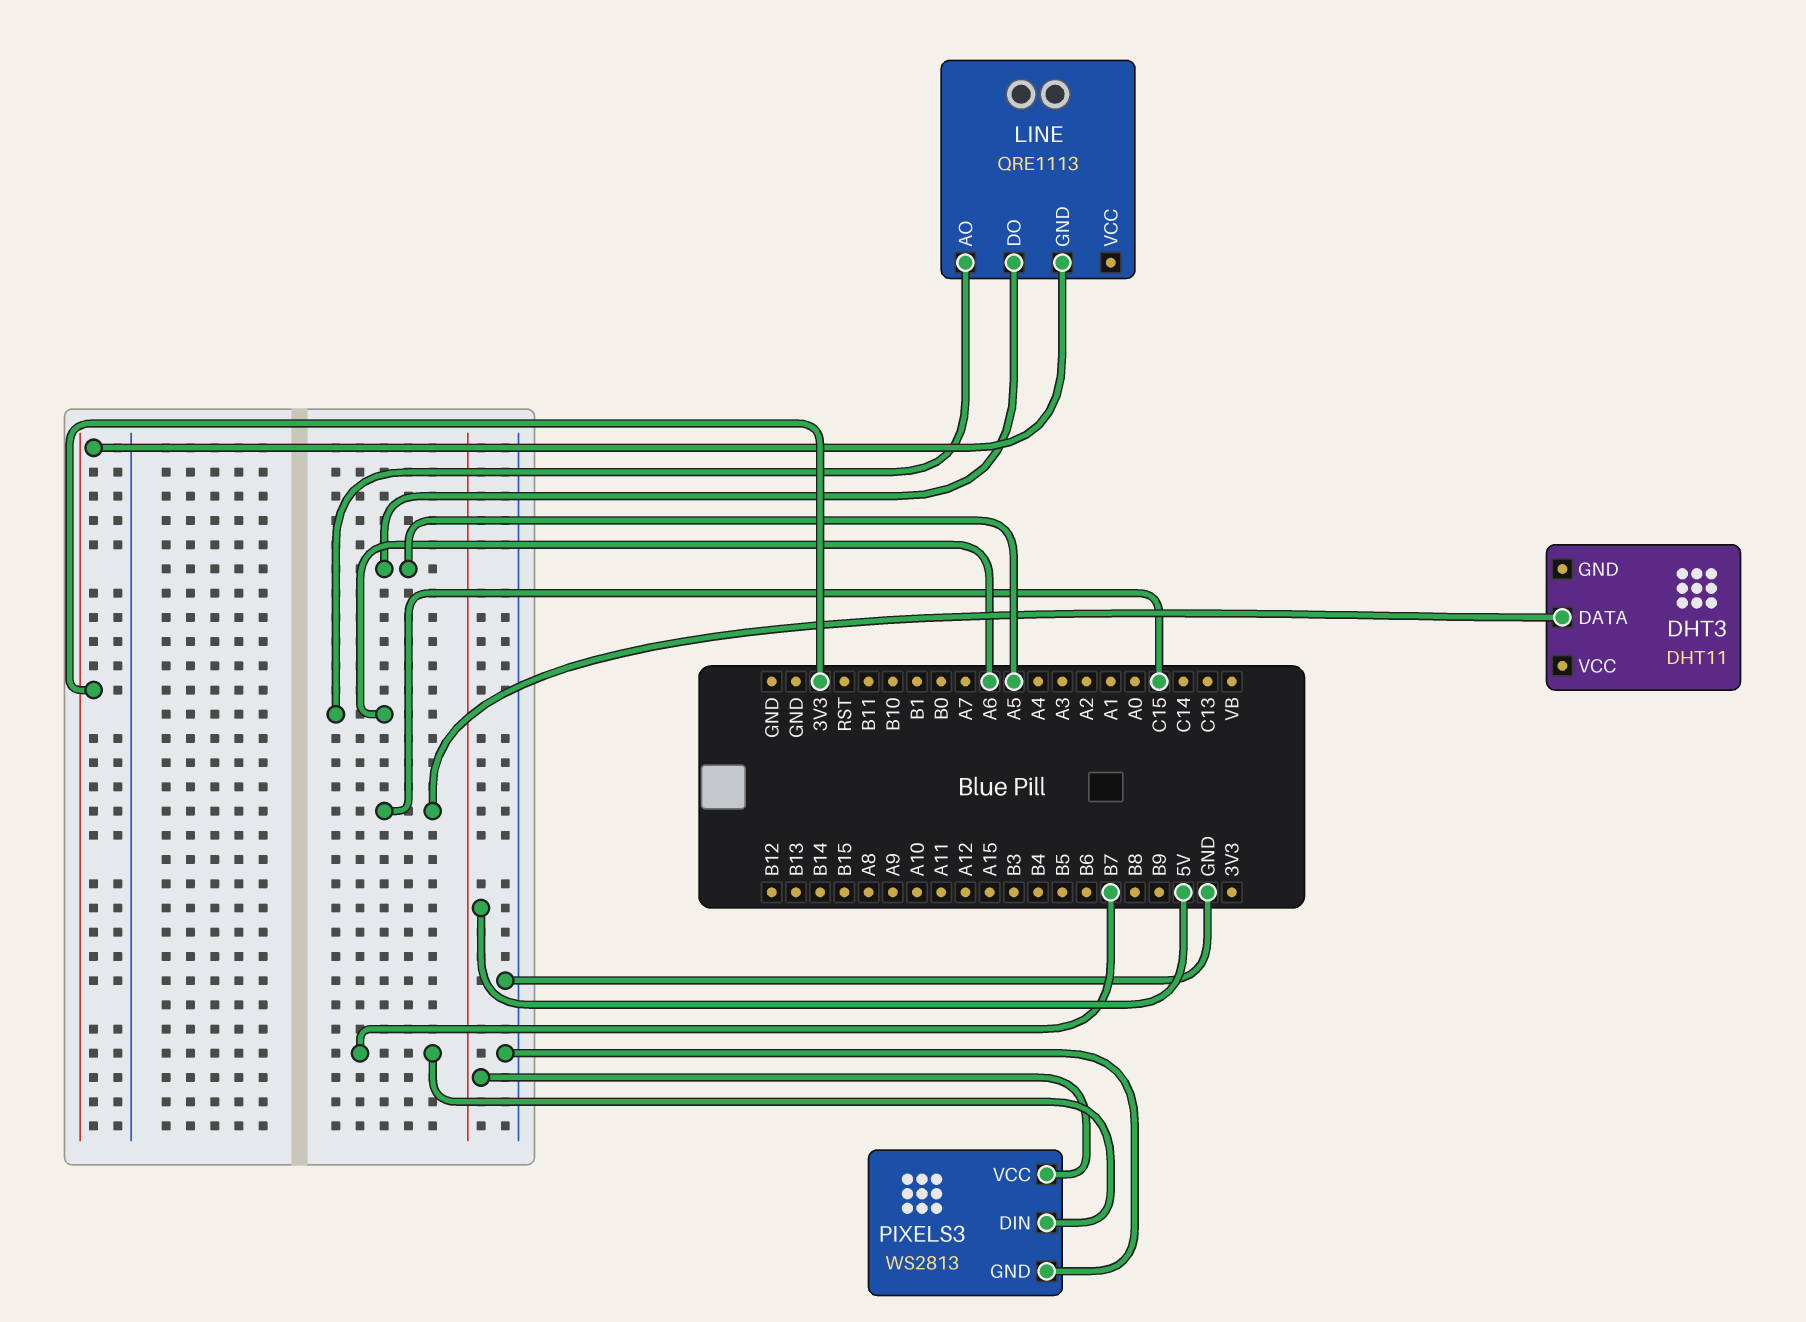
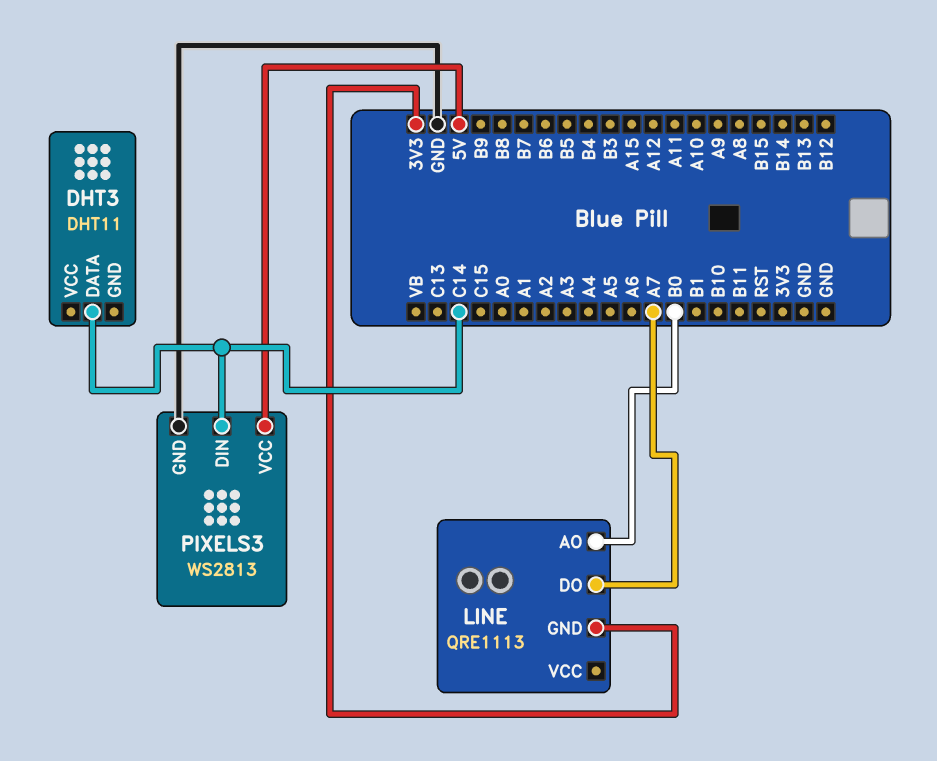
DHT3 pin DATA: C15 -> C14
LINE pin AO: A6 -> B0
LINE pin DO: A5 -> A7
PIXELS3 pin DIN: B7 -> C14

